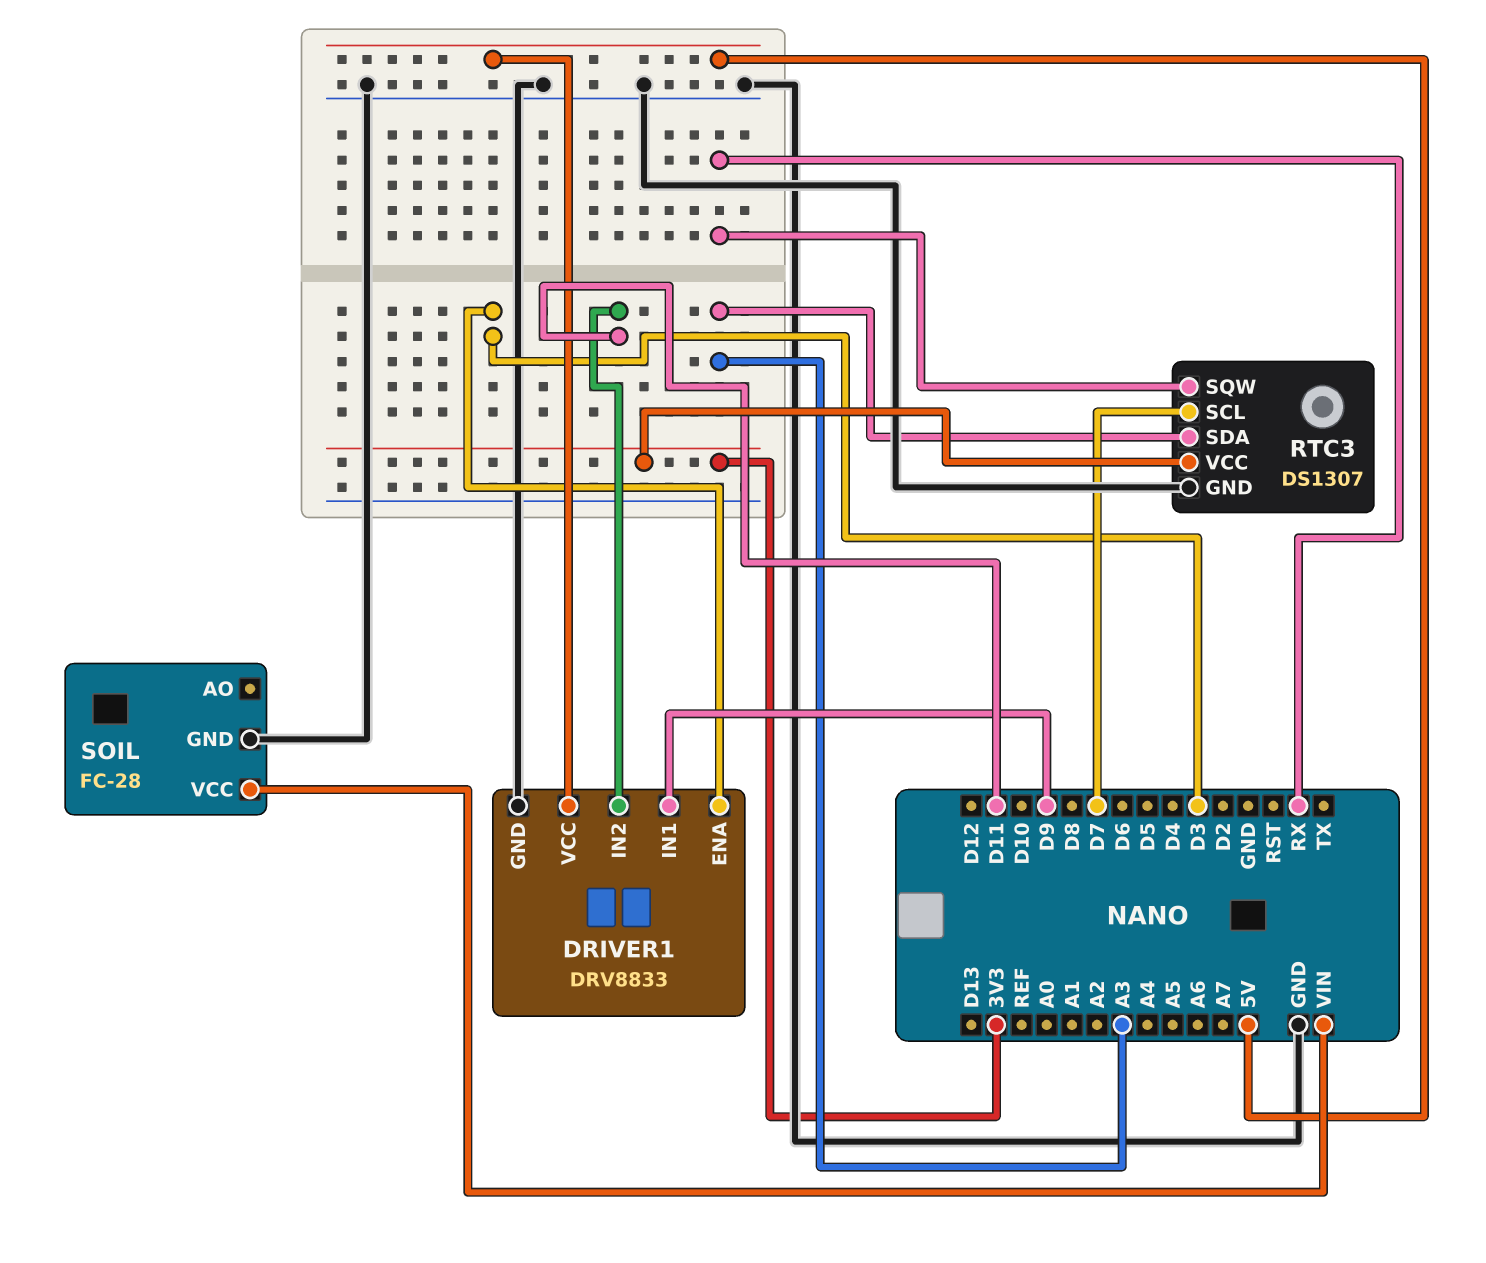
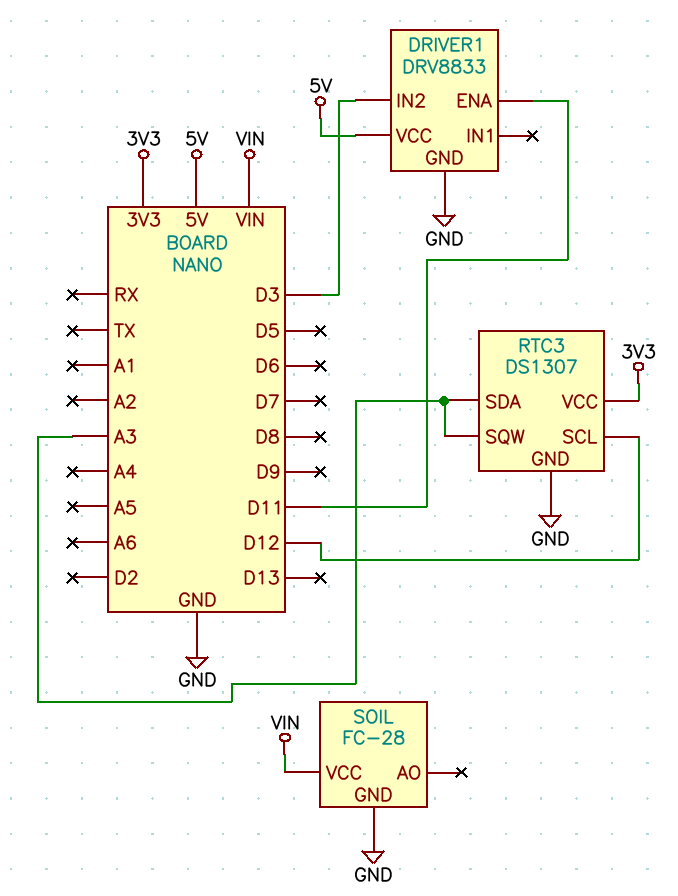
DRIVER1 pin ENA: D3 -> D11
DRIVER1 pin IN1: D9 -> none
DRIVER1 pin IN2: D11 -> D3
RTC3 pin SCL: D7 -> D12
RTC3 pin SQW: RX -> A3

